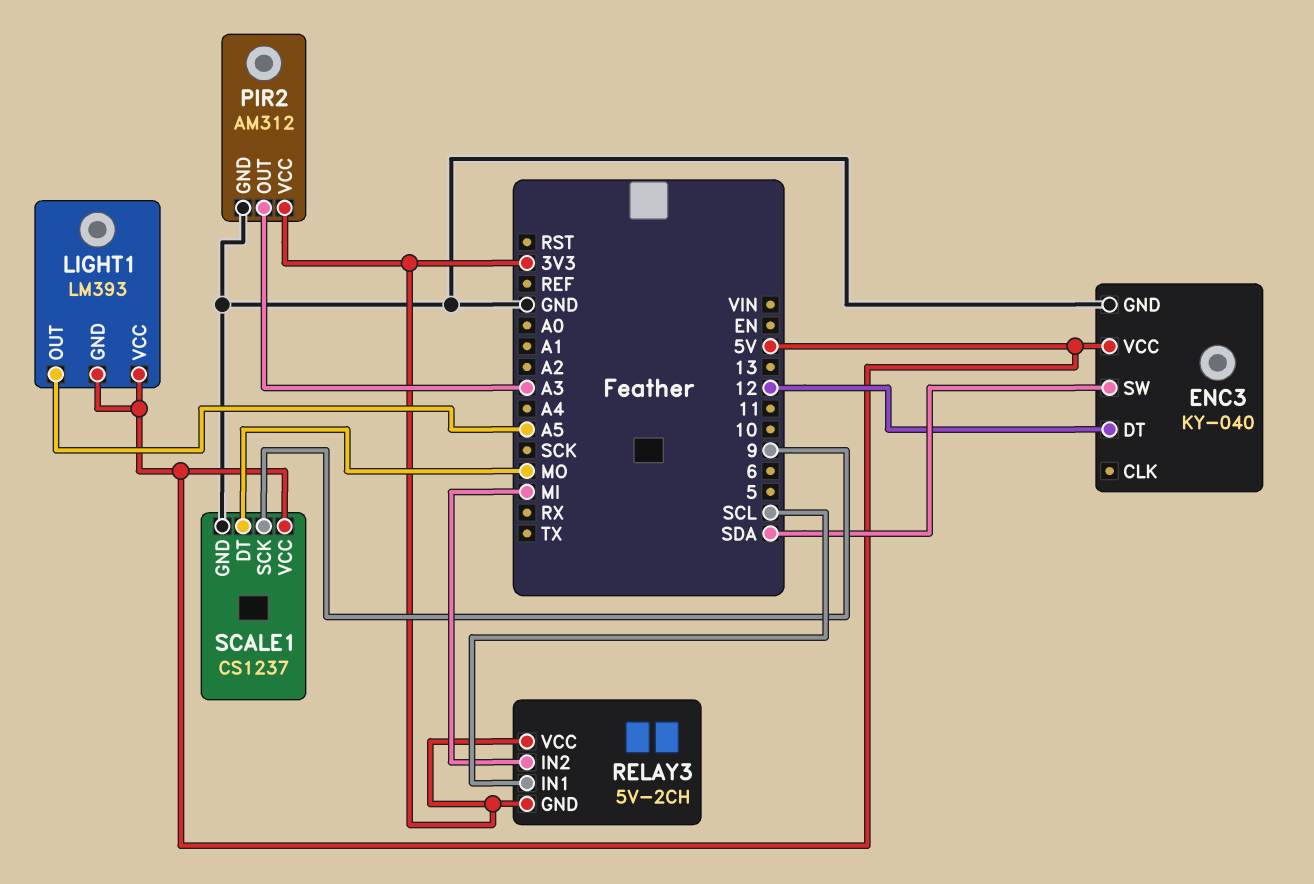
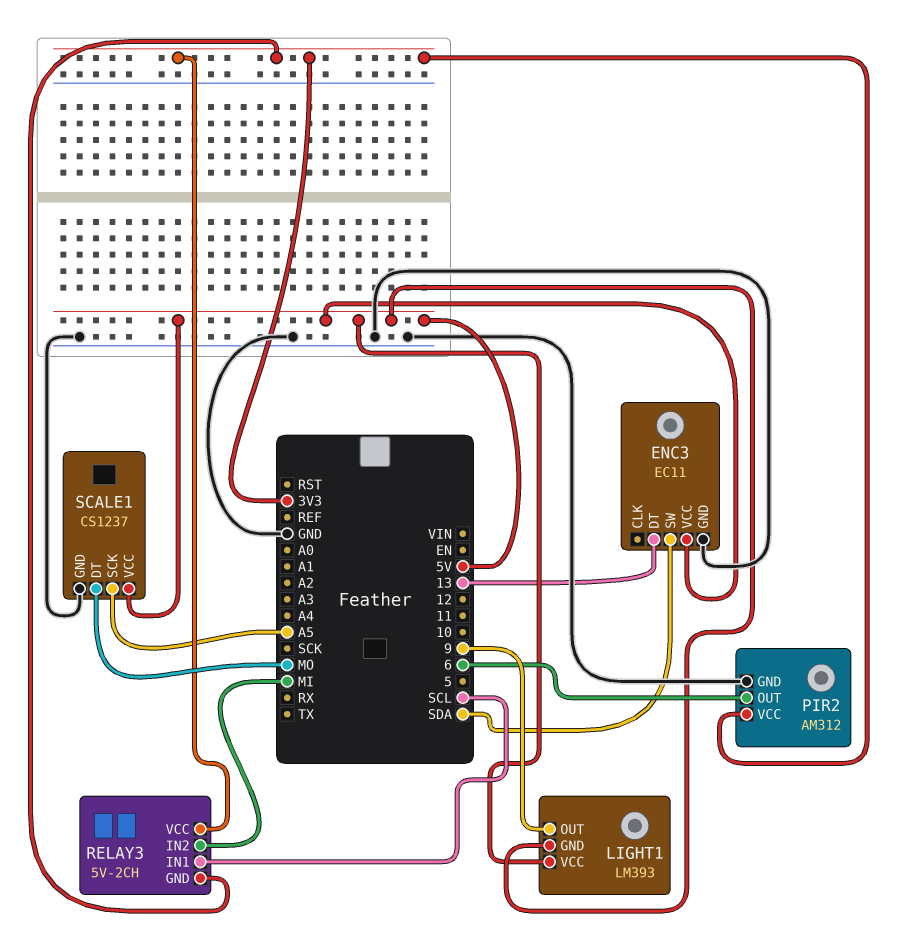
ENC3: KY-040 -> EC11
ENC3 pin DT: 12 -> 13
LIGHT1 pin OUT: A5 -> 9
PIR2 pin OUT: A3 -> 6
SCALE1 pin SCK: 9 -> A5

